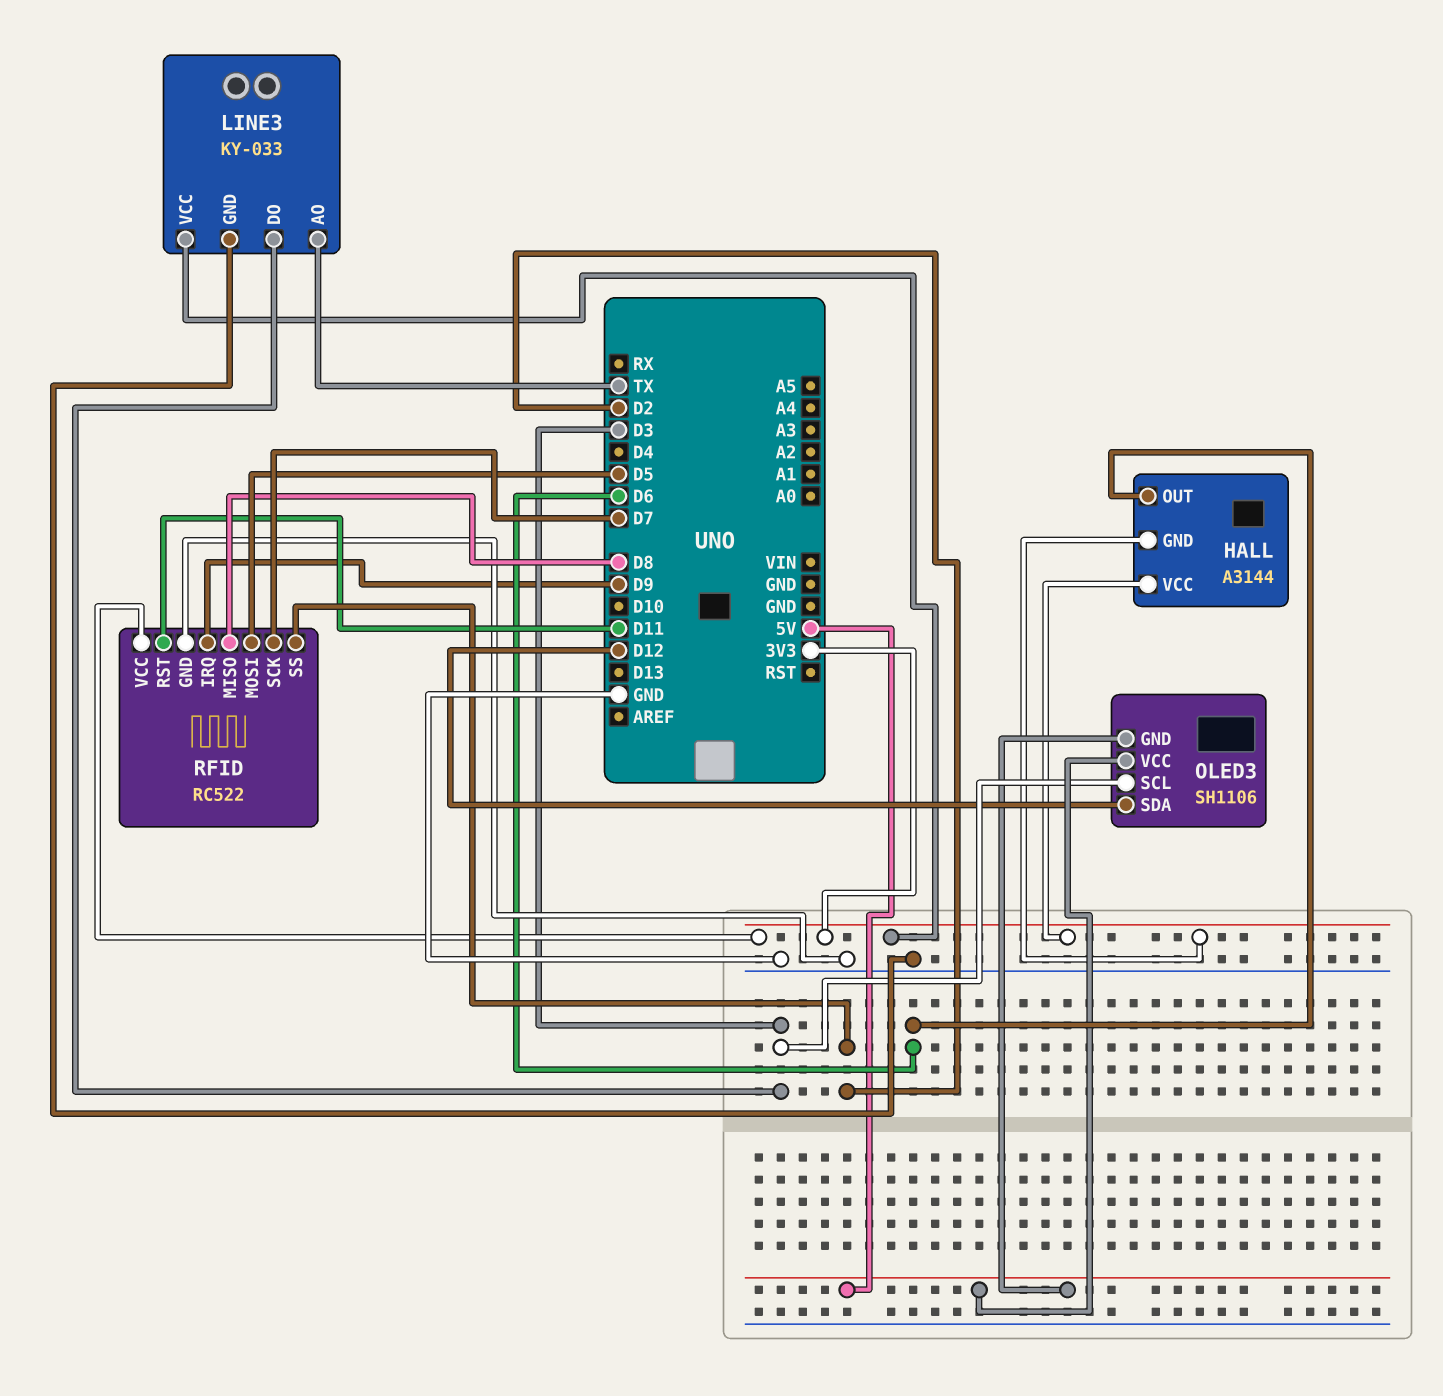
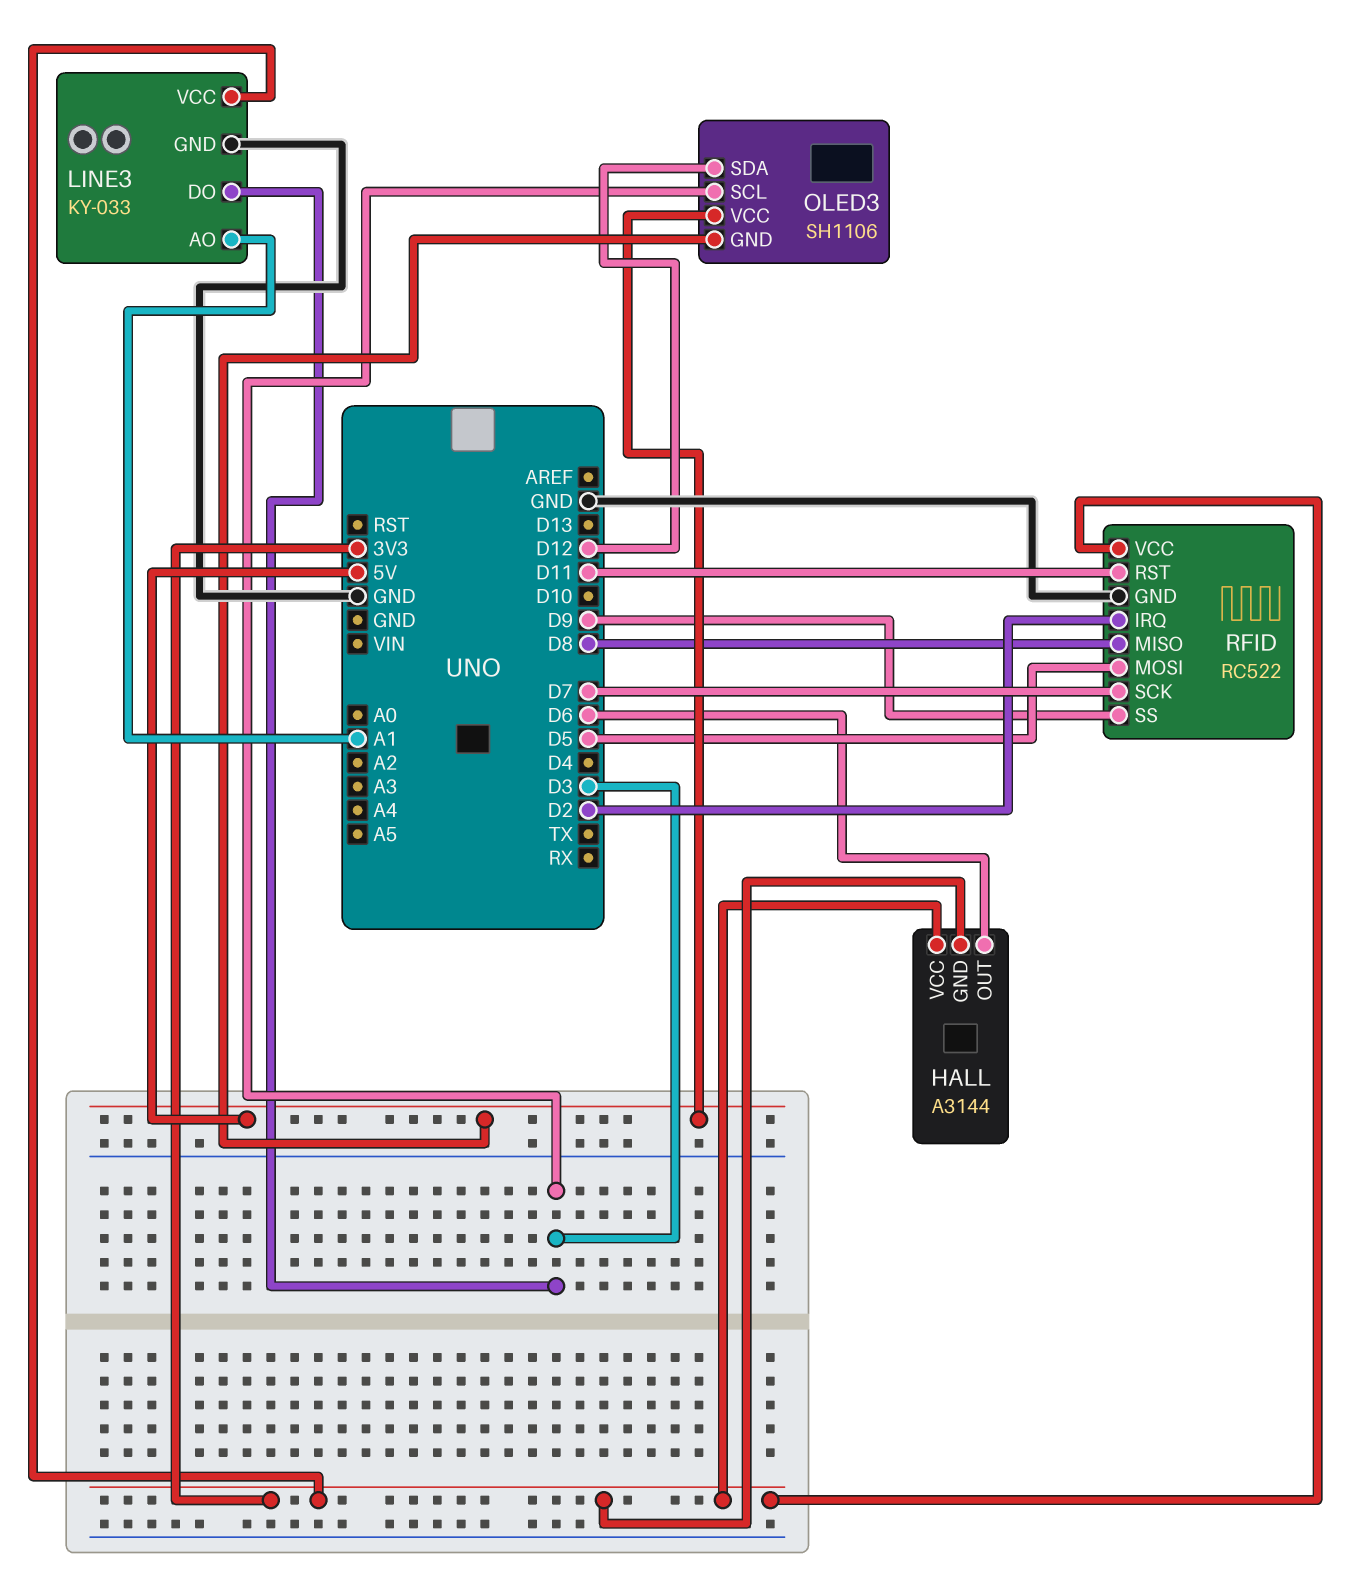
LINE3 pin AO: TX -> A1
RFID pin IRQ: D9 -> D2
RFID pin SS: D2 -> D9

